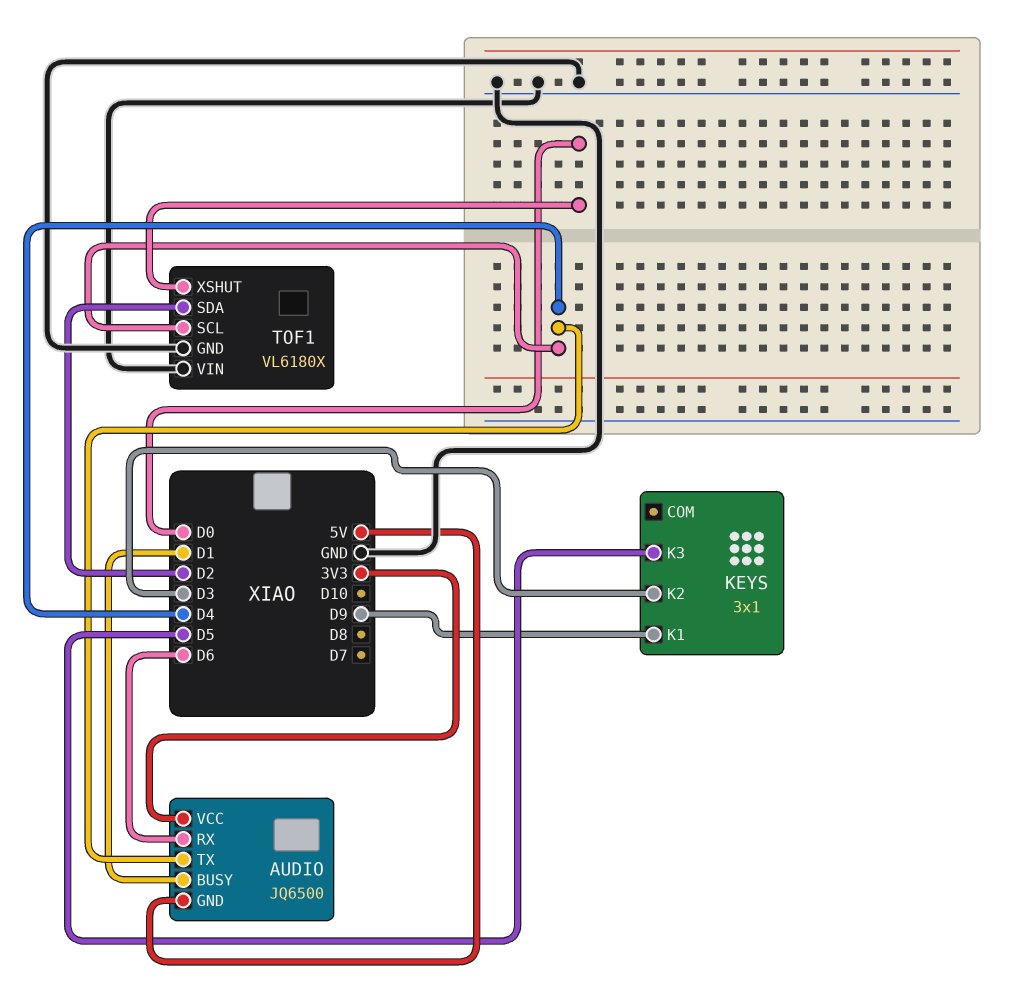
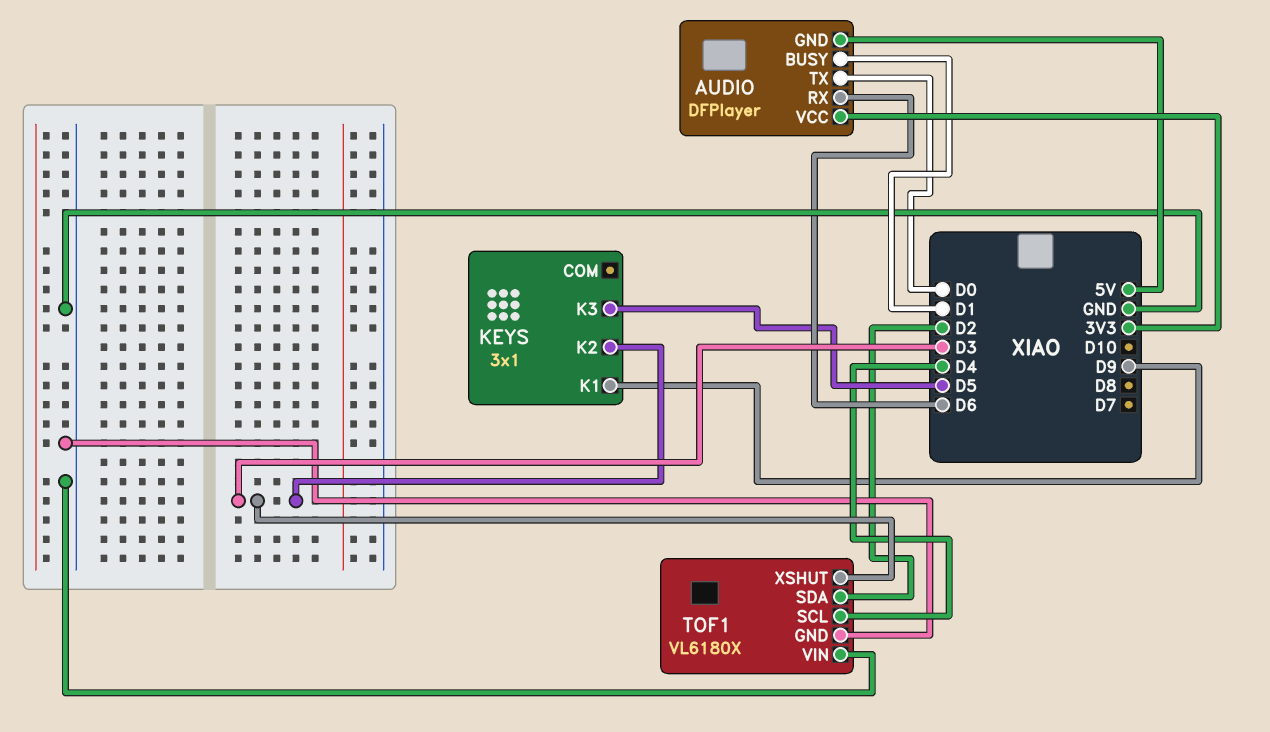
AUDIO: JQ6500 -> DFPlayer
AUDIO pin TX: D4 -> D0
TOF1 pin XSHUT: D0 -> D3

